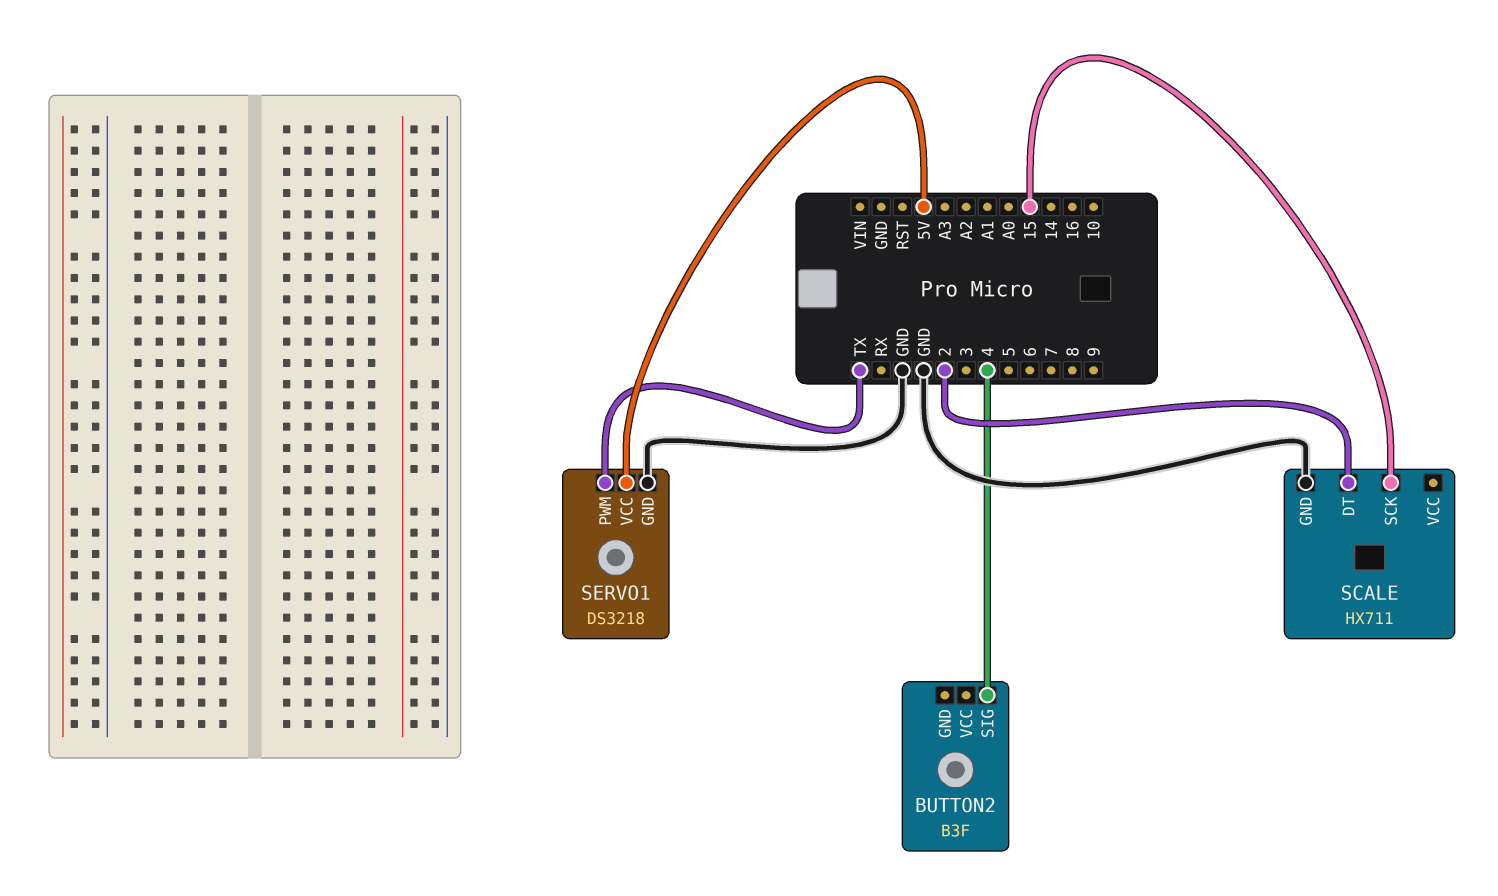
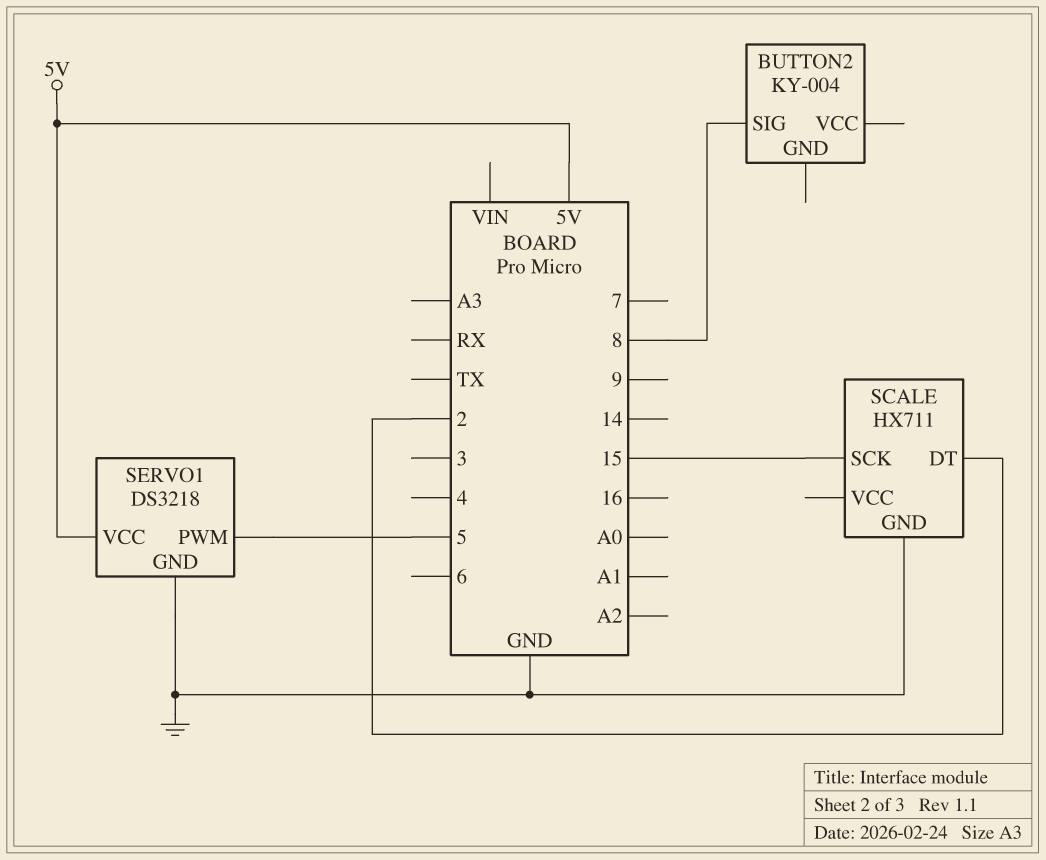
BUTTON2: B3F -> KY-004
BUTTON2 pin SIG: 4 -> 8
SERVO1 pin PWM: TX -> 5

